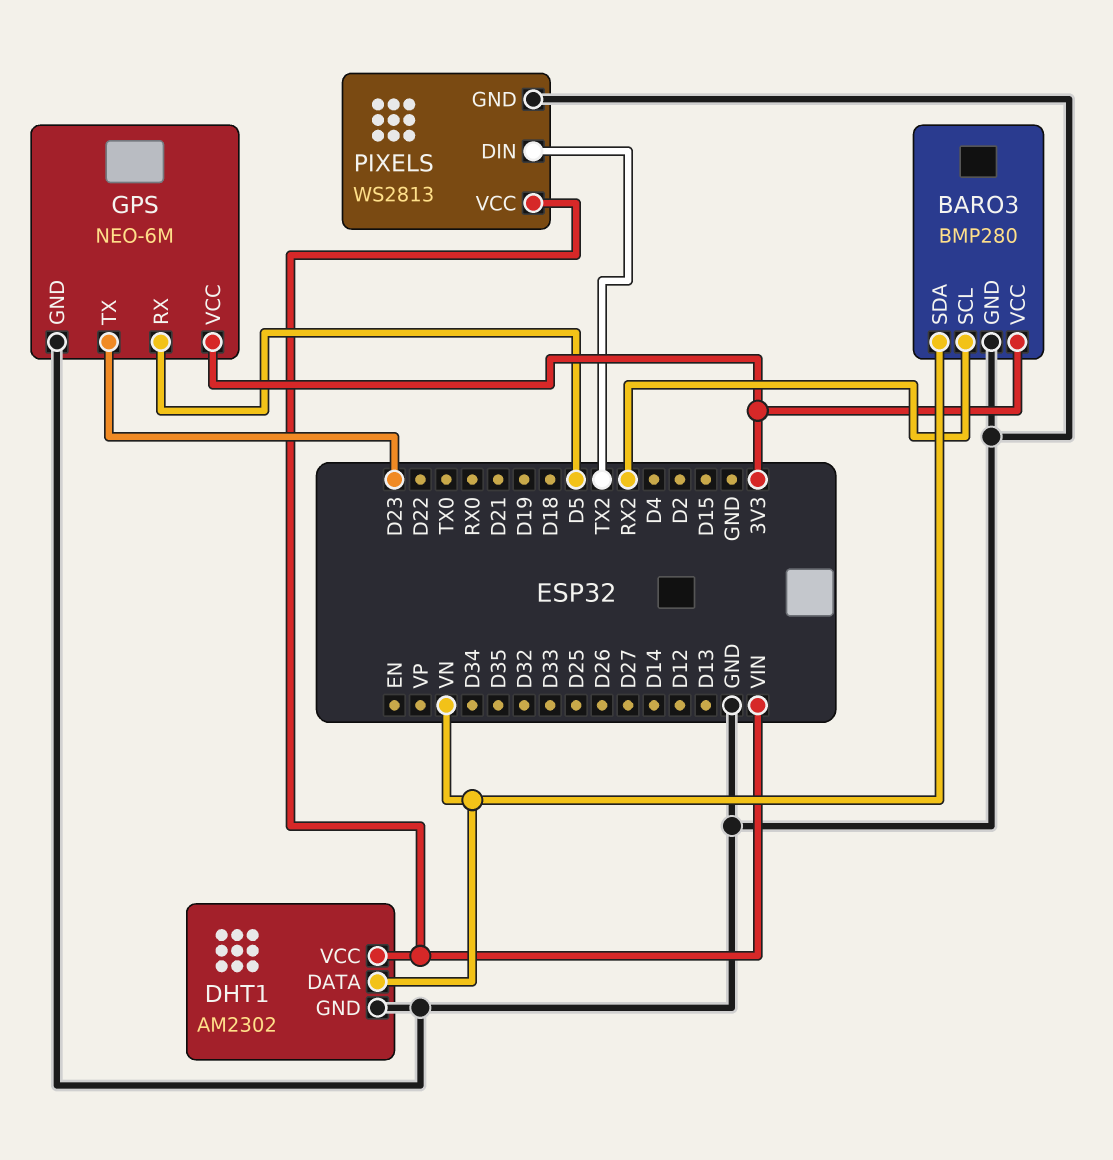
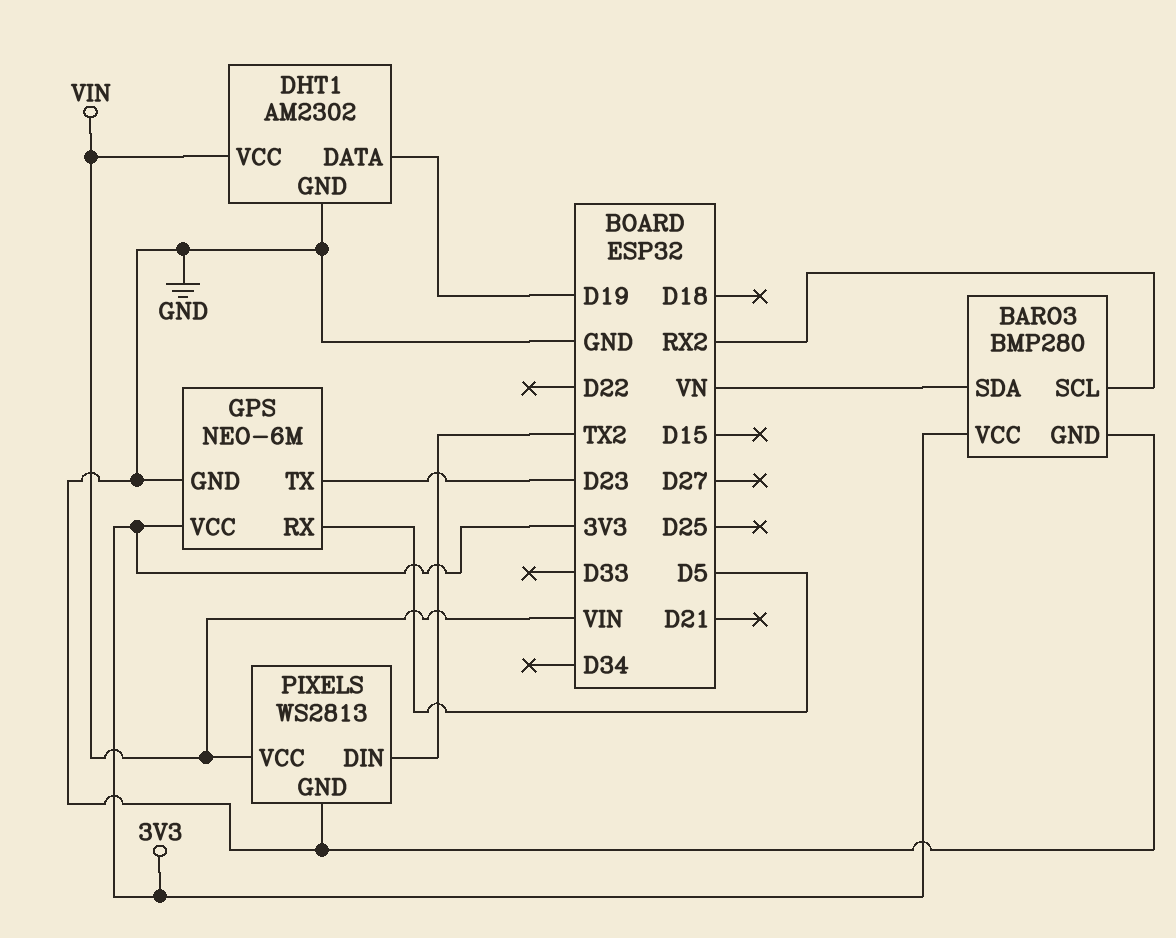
DHT1 pin DATA: VN -> D19

